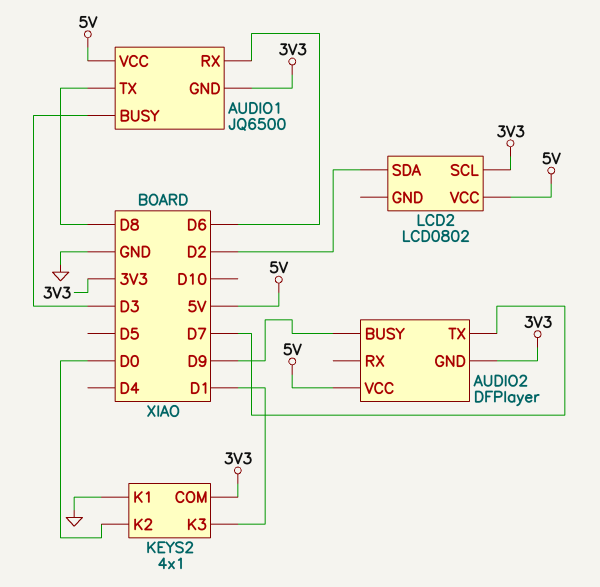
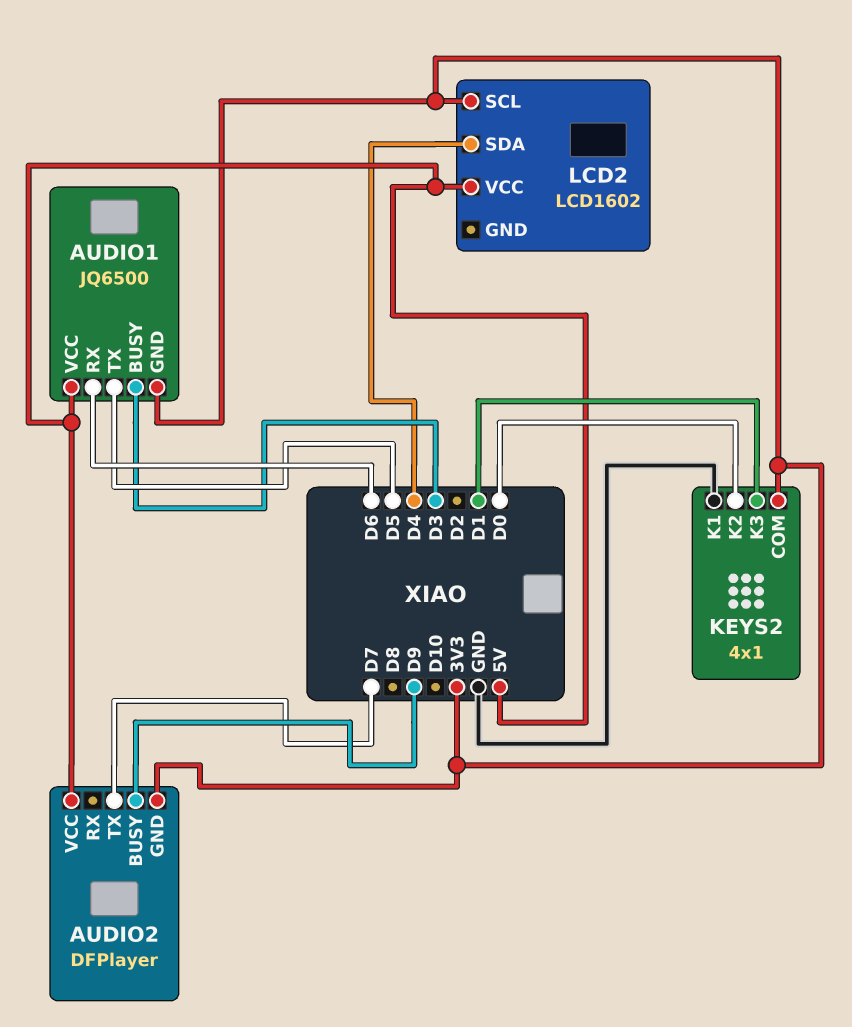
AUDIO1 pin TX: D8 -> D5
LCD2: LCD0802 -> LCD1602
LCD2 pin SDA: D2 -> D4

